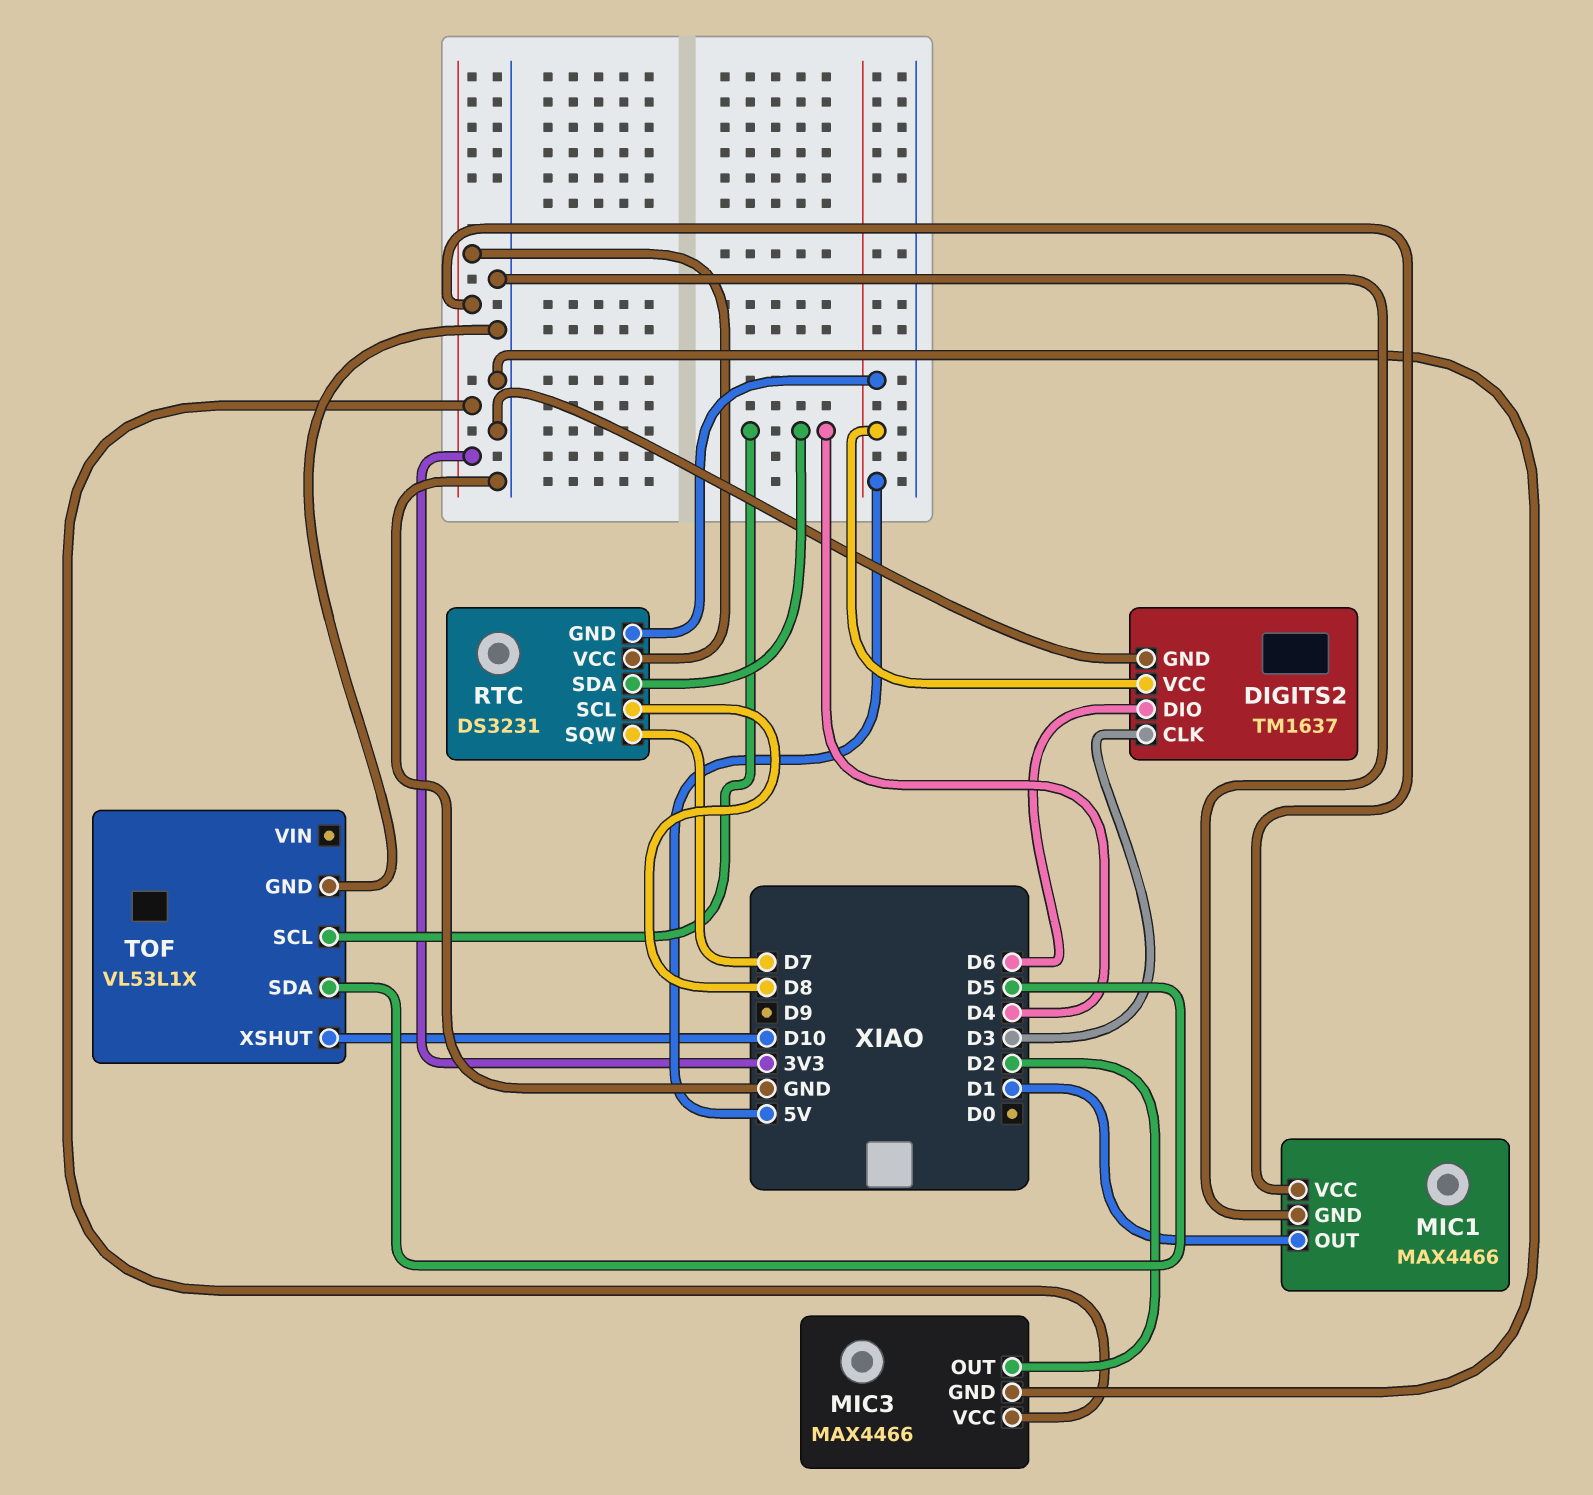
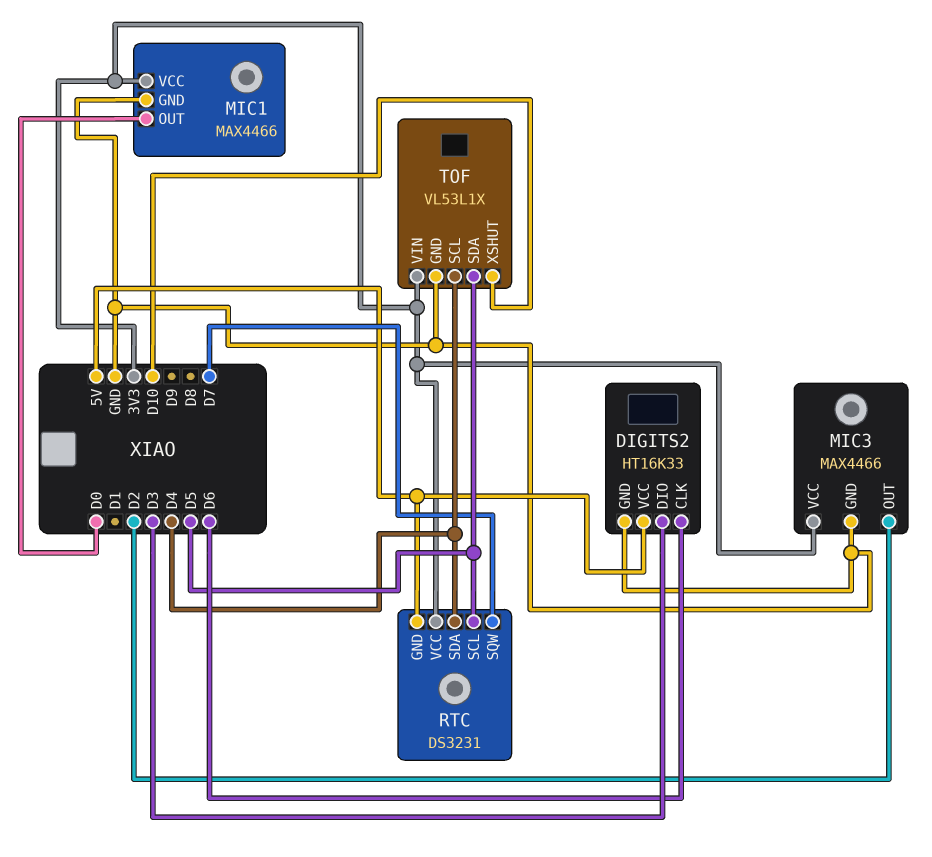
DIGITS2: TM1637 -> HT16K33
DIGITS2 pin CLK: D3 -> D6
DIGITS2 pin DIO: D6 -> D3
MIC1 pin OUT: D1 -> D0
RTC pin SCL: D8 -> D5
TOF pin VIN: none -> 3V3

